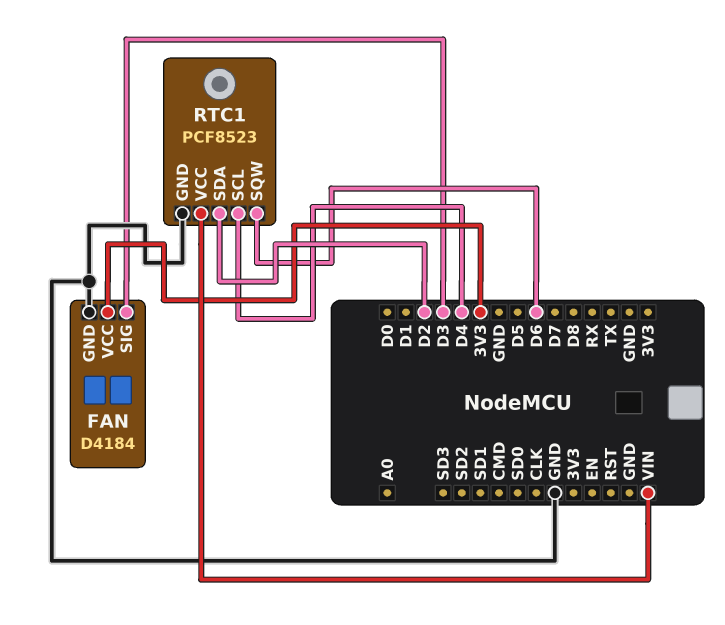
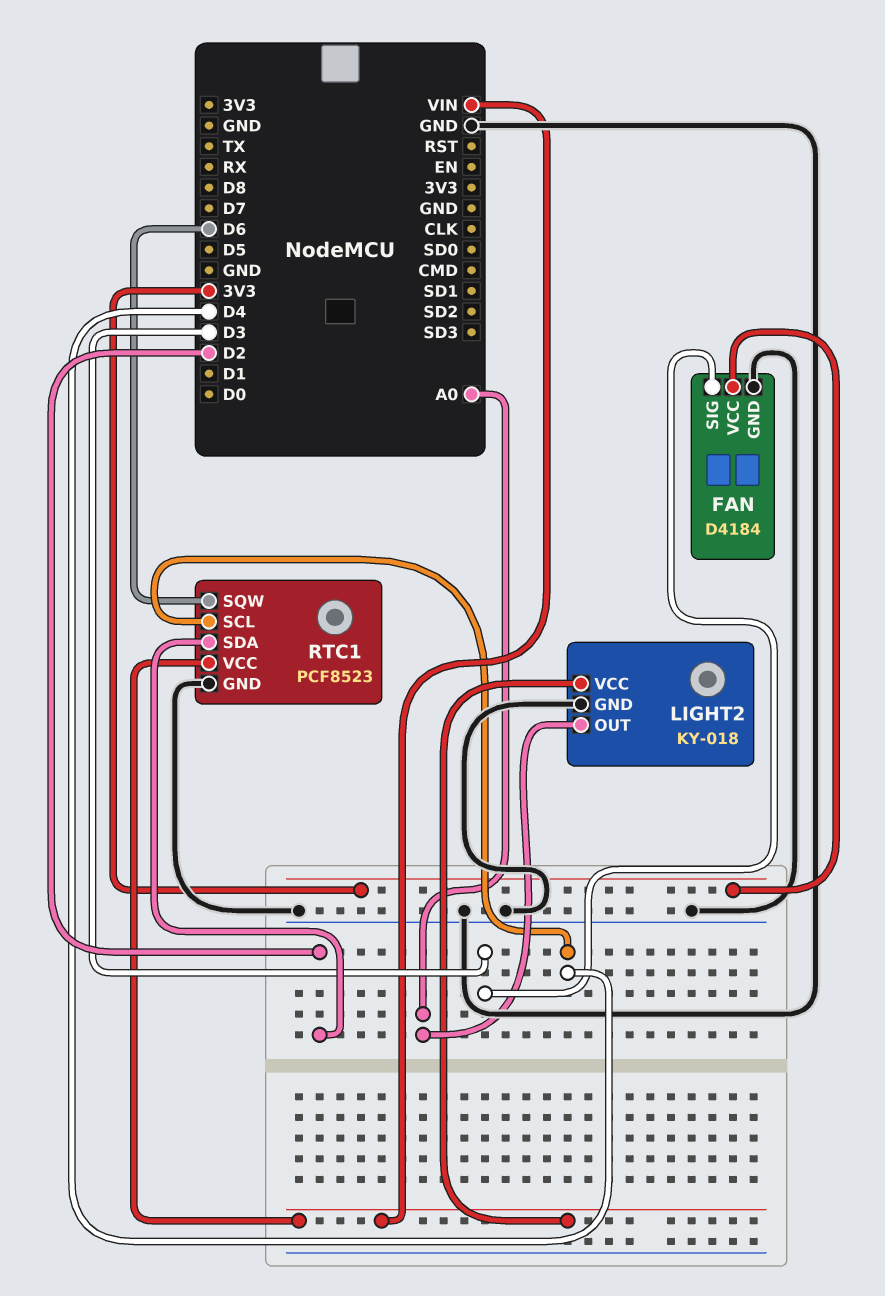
LIGHT2: none -> KY-018
LIGHT2 pin GND: none -> GND
LIGHT2 pin OUT: none -> A0
LIGHT2 pin VCC: none -> VIN

